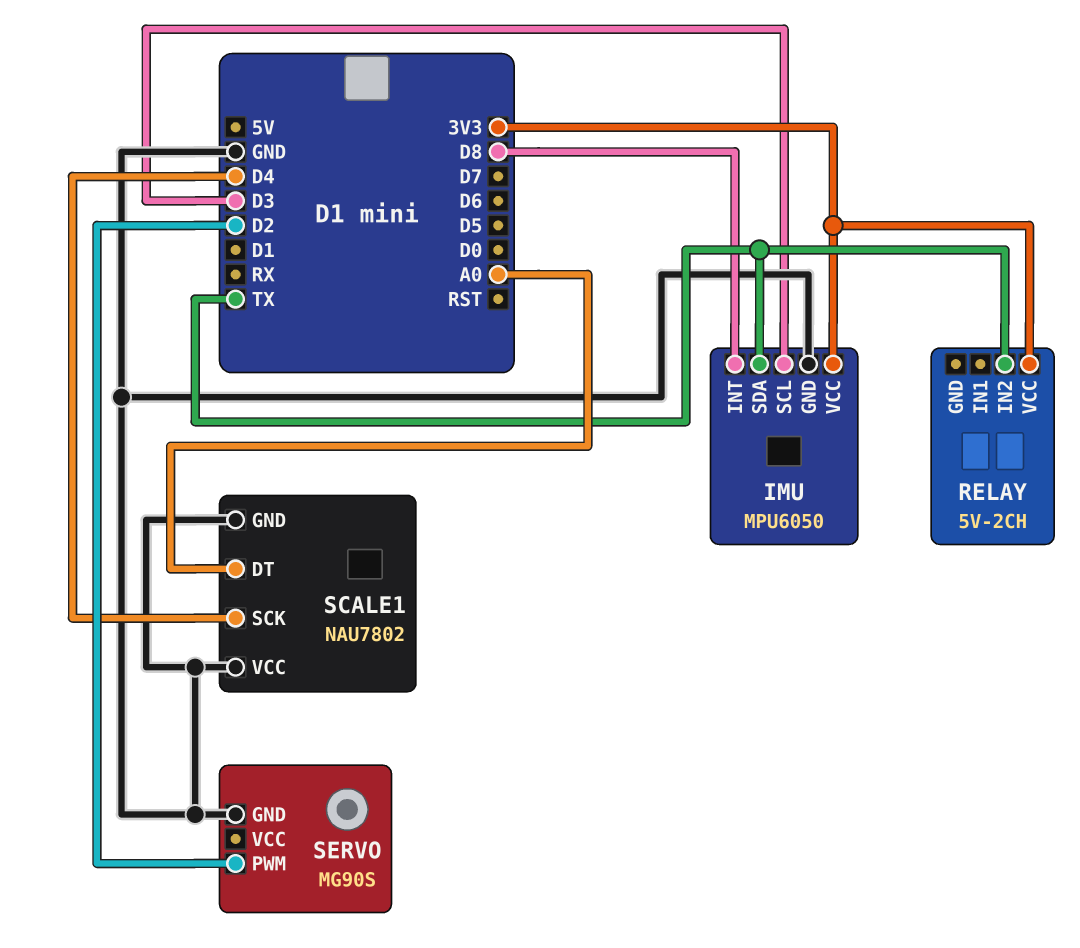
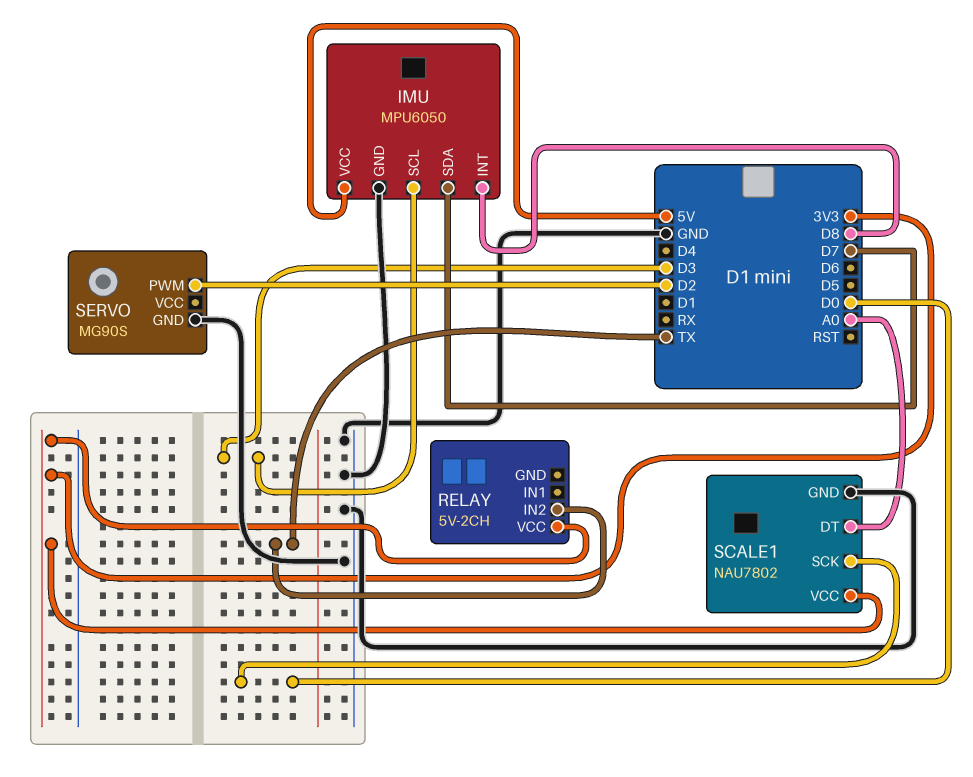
IMU pin SDA: TX -> D7
IMU pin VCC: 3V3 -> 5V
SCALE1 pin SCK: D4 -> D0
SCALE1 pin VCC: GND -> 3V3

